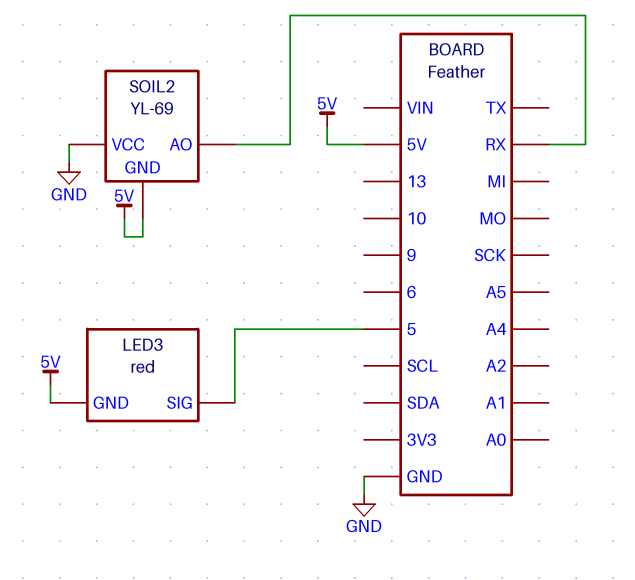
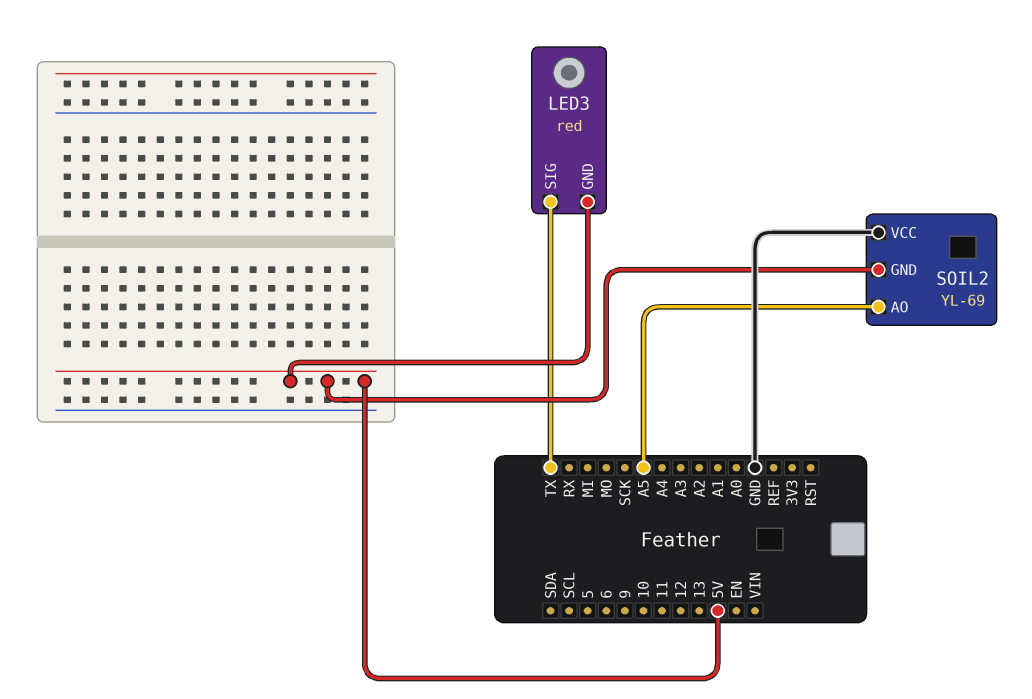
LED3 pin SIG: 5 -> TX
SOIL2 pin AO: RX -> A5

